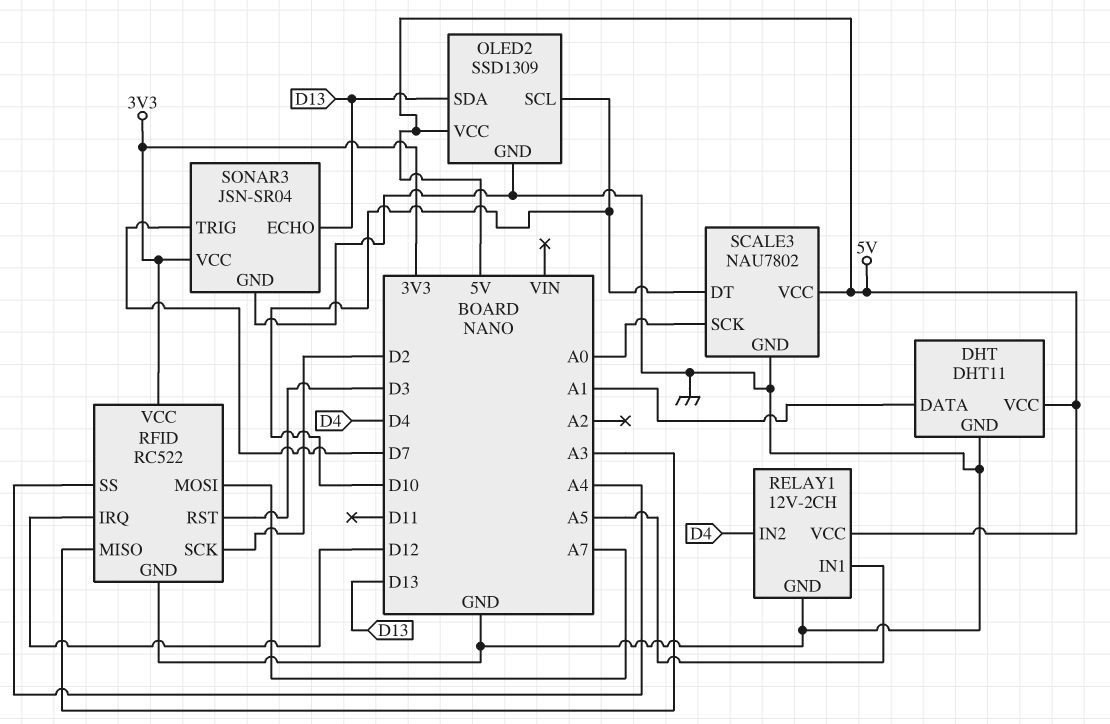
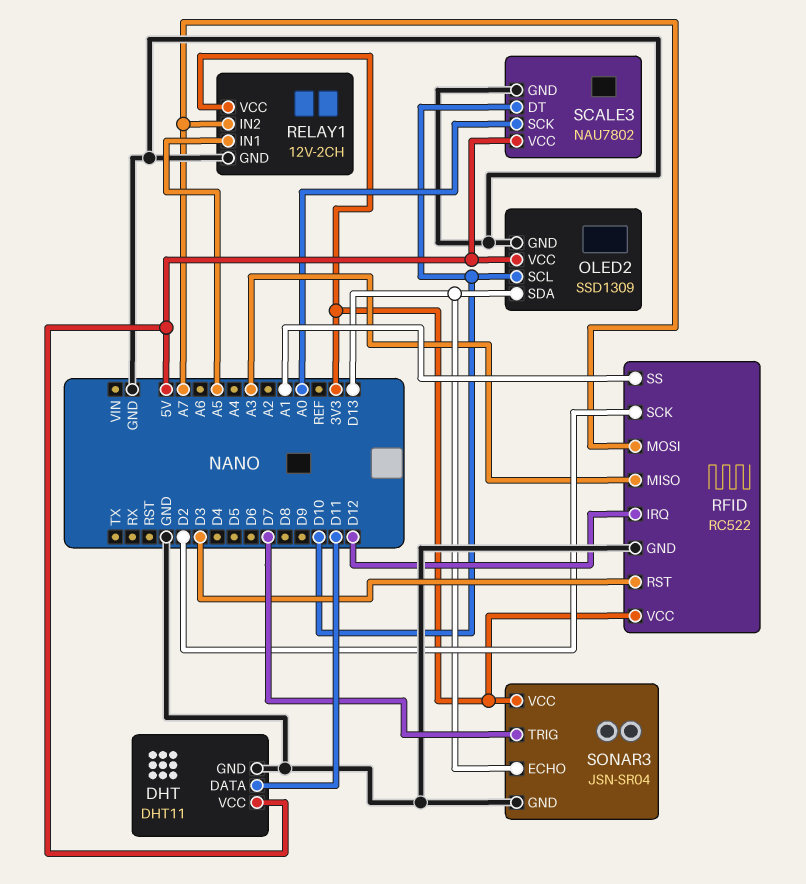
DHT pin DATA: A1 -> D11
RELAY1 pin IN2: D4 -> A7
RELAY1 pin VCC: 5V -> 3V3
RFID pin SS: A4 -> A1

